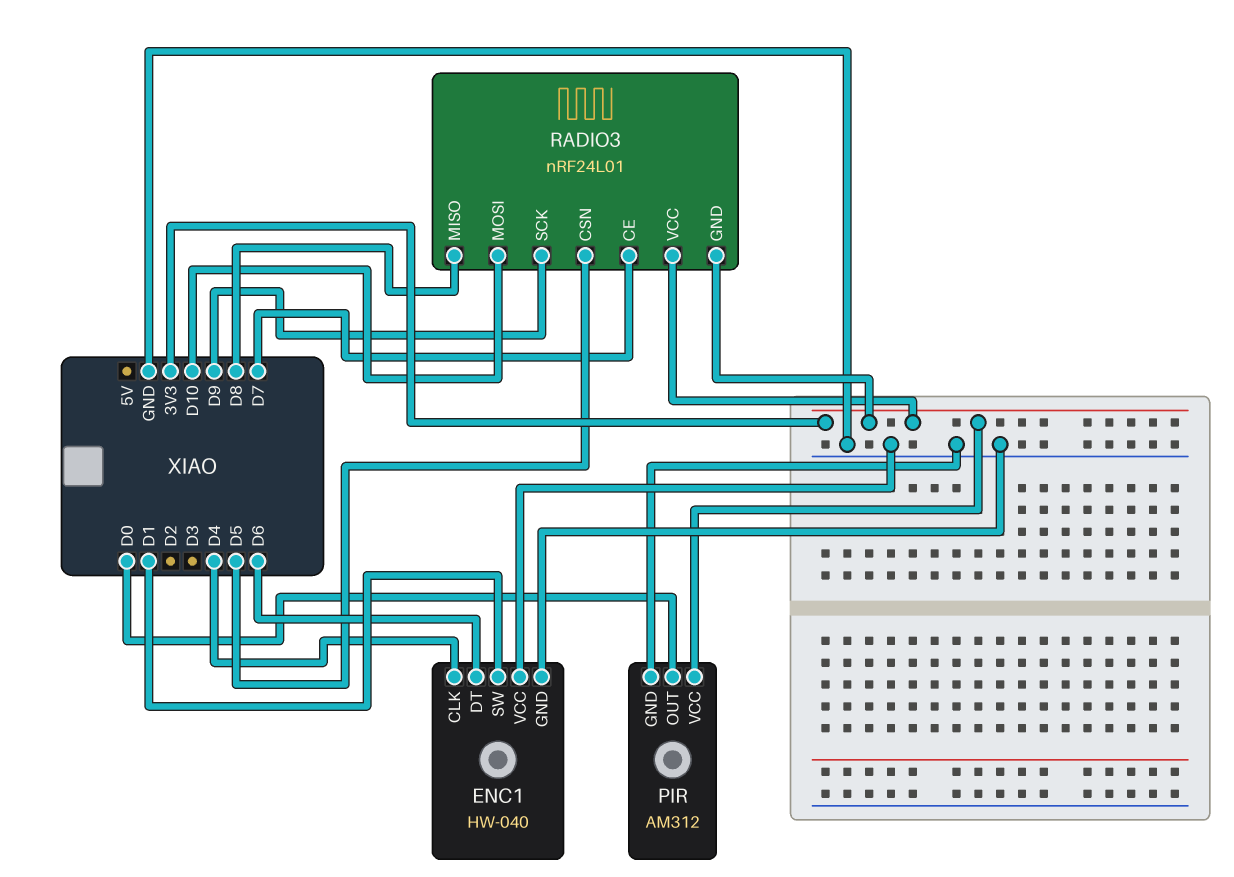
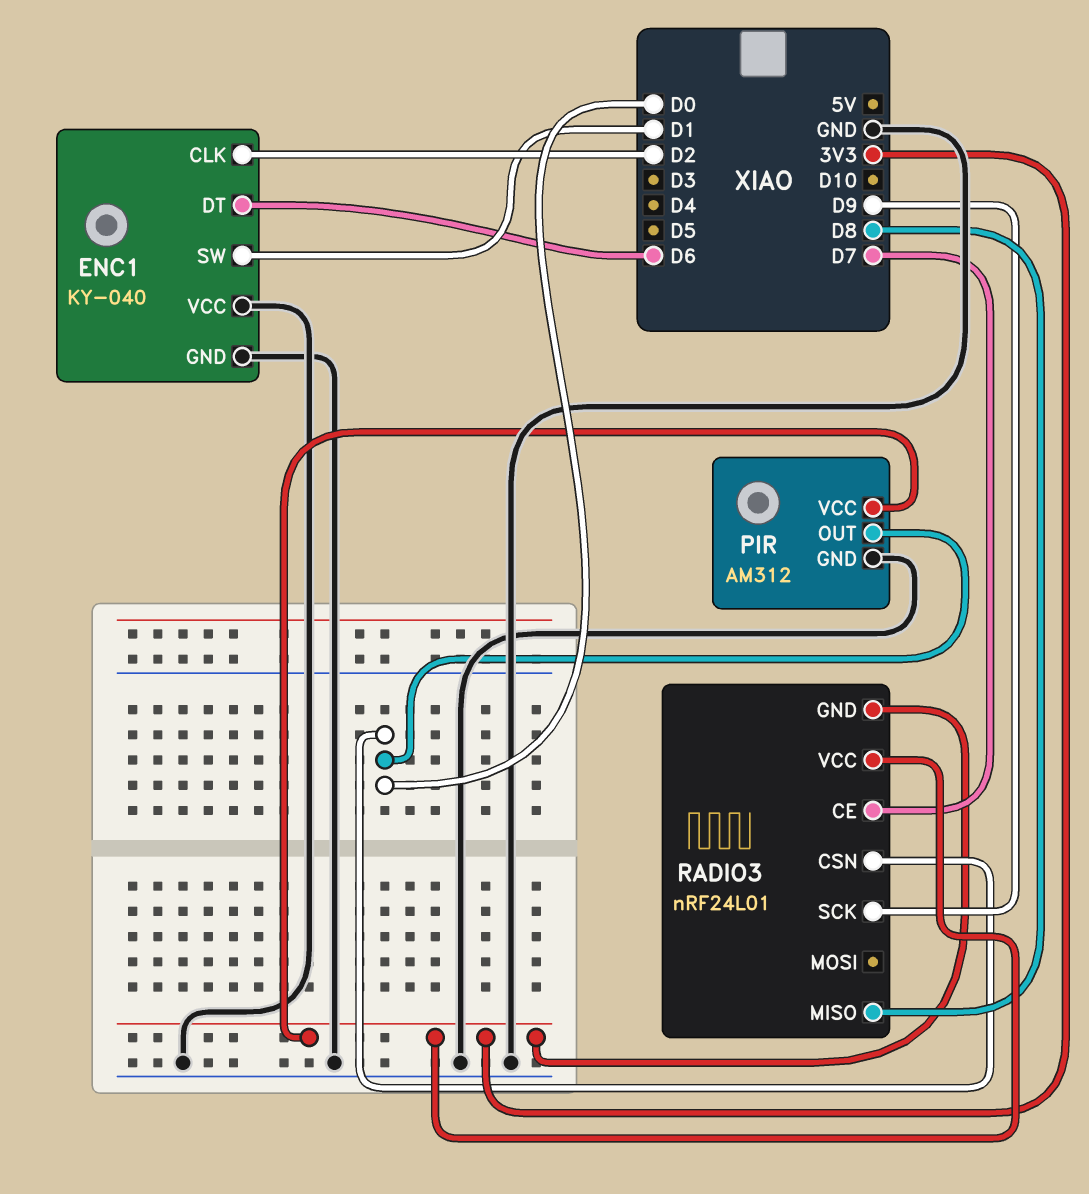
ENC1: HW-040 -> KY-040
ENC1 pin CLK: D4 -> D2
RADIO3 pin CSN: D5 -> D0
RADIO3 pin MOSI: D10 -> none

